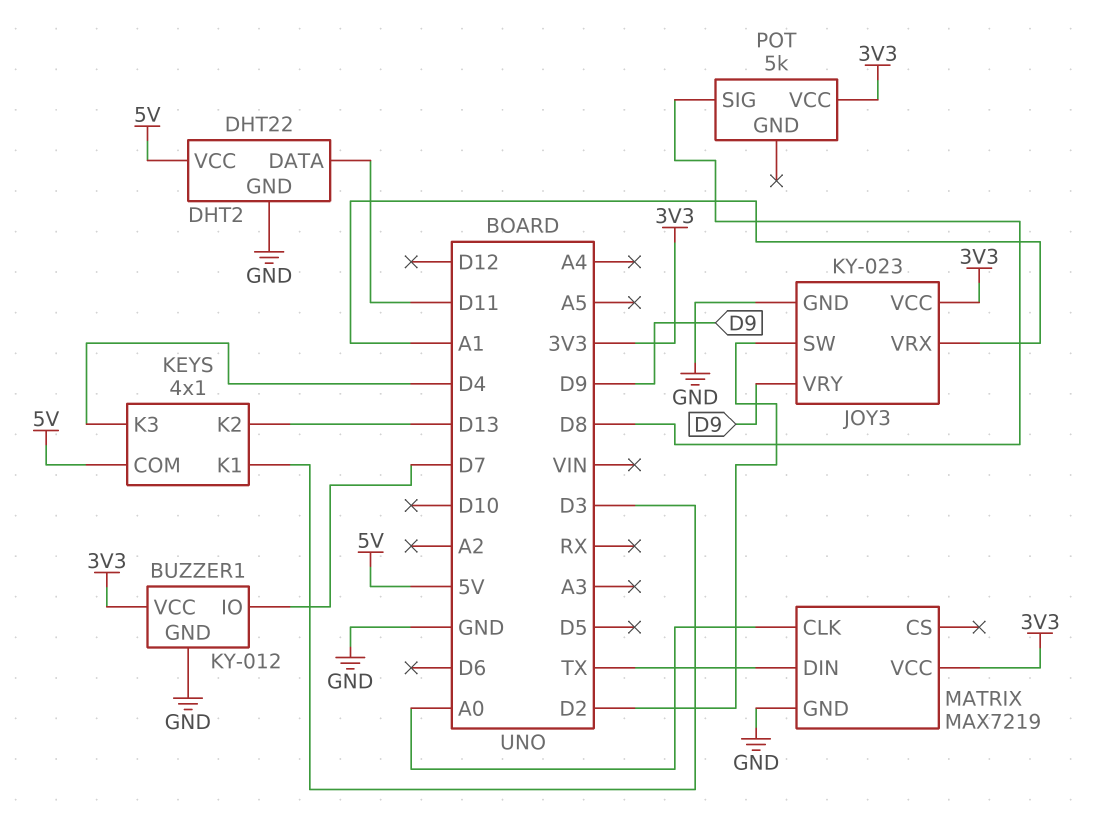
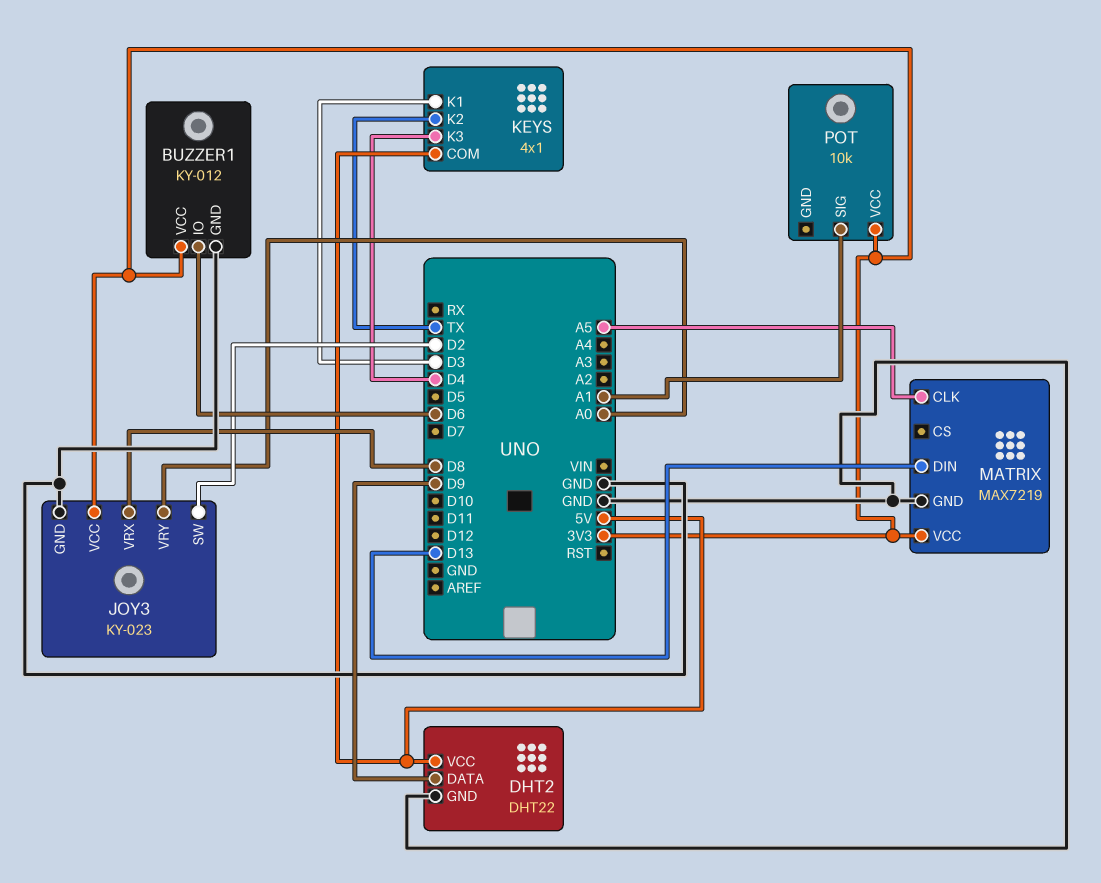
BUZZER1 pin IO: D7 -> D6
DHT2 pin DATA: D11 -> D9
JOY3 pin VRX: A1 -> D8
JOY3 pin VRY: D9 -> A0
KEYS pin K2: D13 -> TX
MATRIX pin CLK: A0 -> A5
MATRIX pin DIN: TX -> D13
POT: 5k -> 10k
POT pin SIG: D8 -> A1

